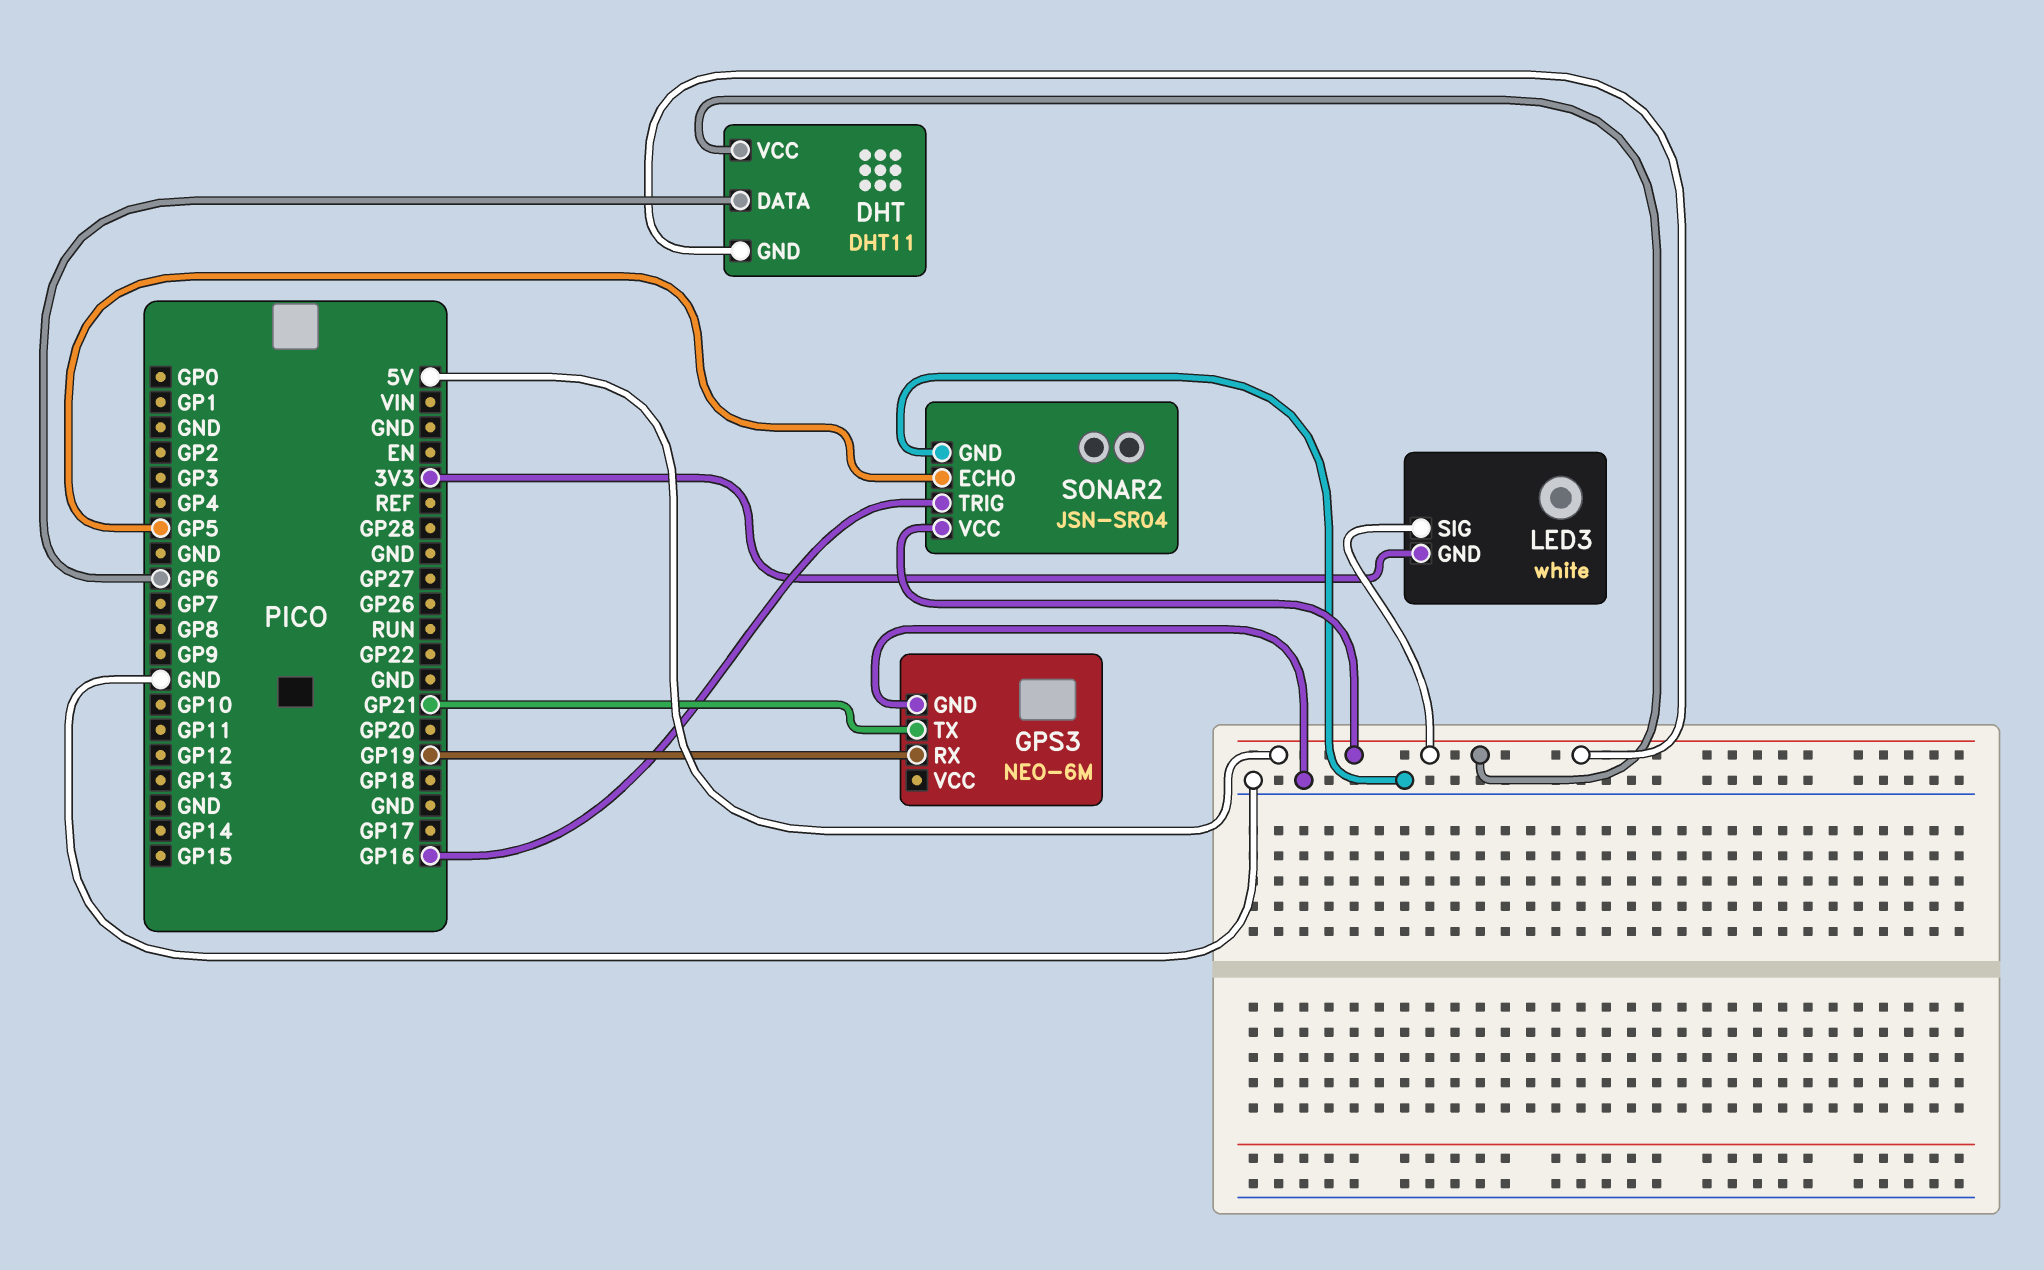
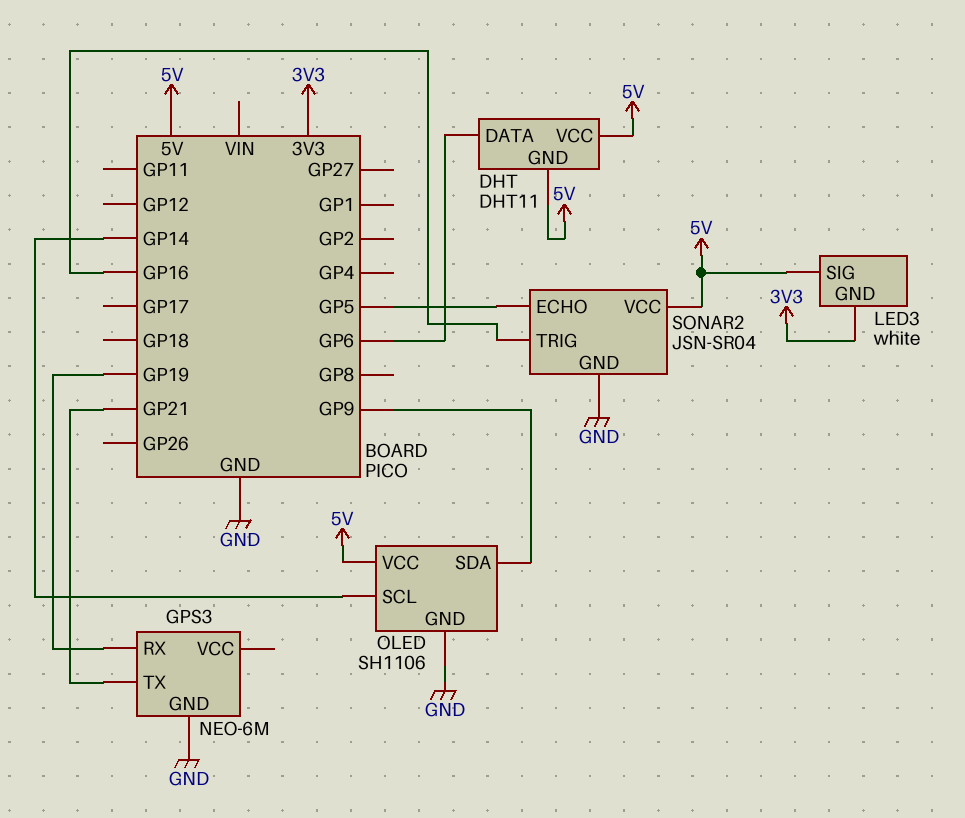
OLED: none -> SH1106
OLED pin GND: none -> GND
OLED pin SCL: none -> GP14
OLED pin SDA: none -> GP9
OLED pin VCC: none -> 5V

